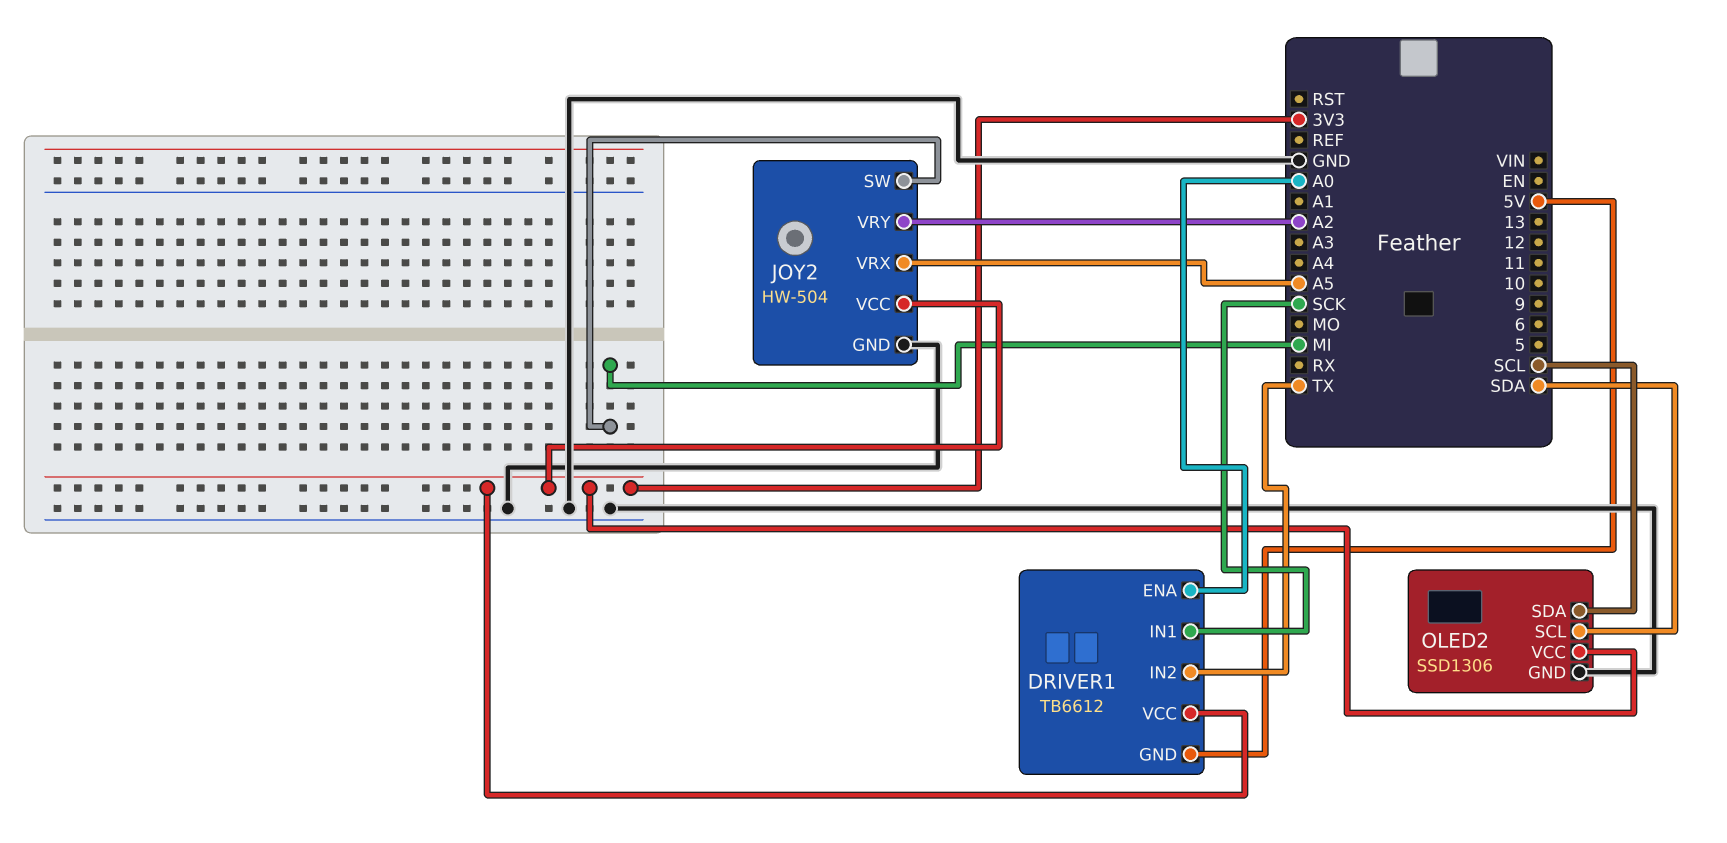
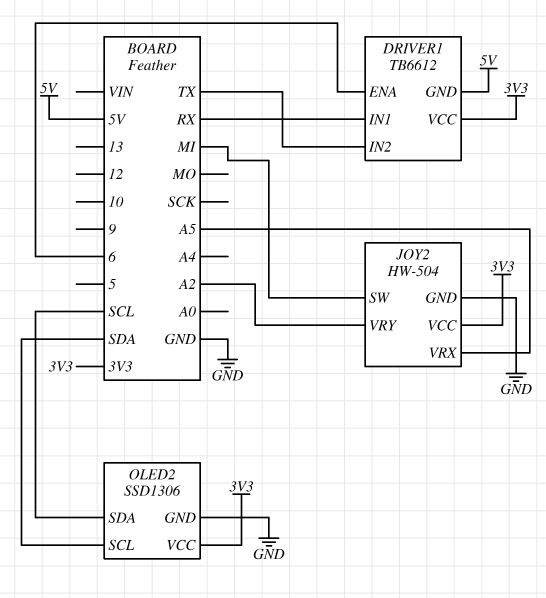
DRIVER1 pin ENA: A0 -> 6
DRIVER1 pin IN1: SCK -> RX

